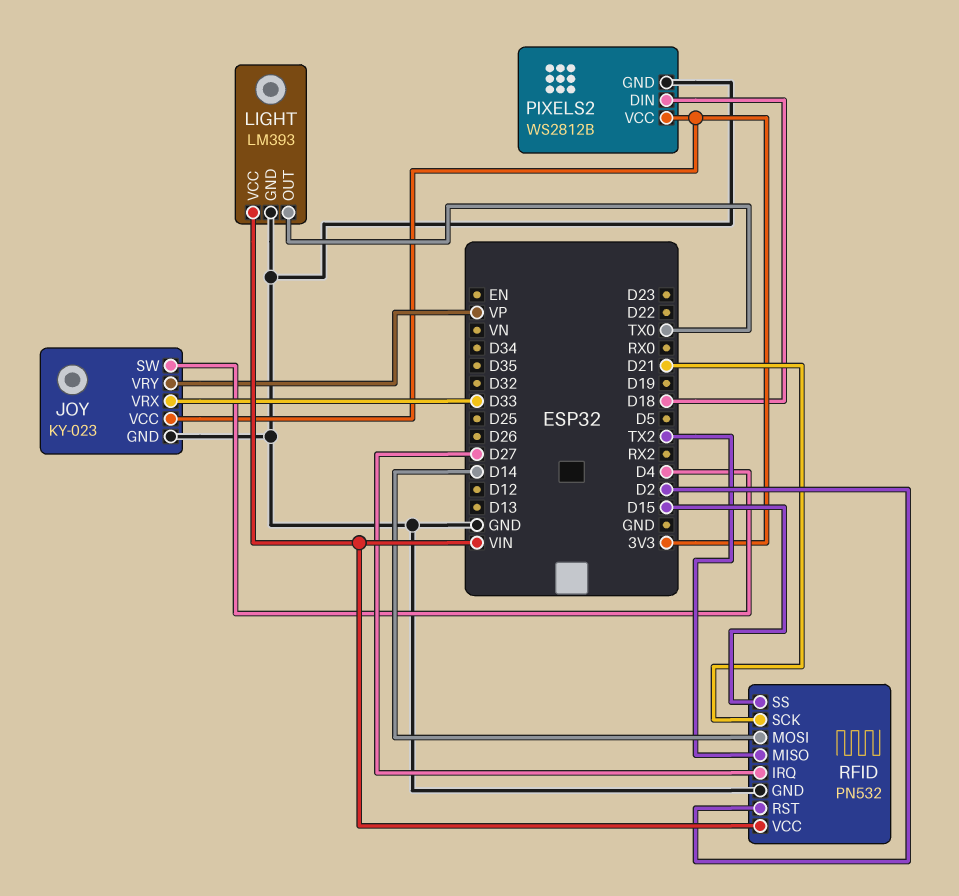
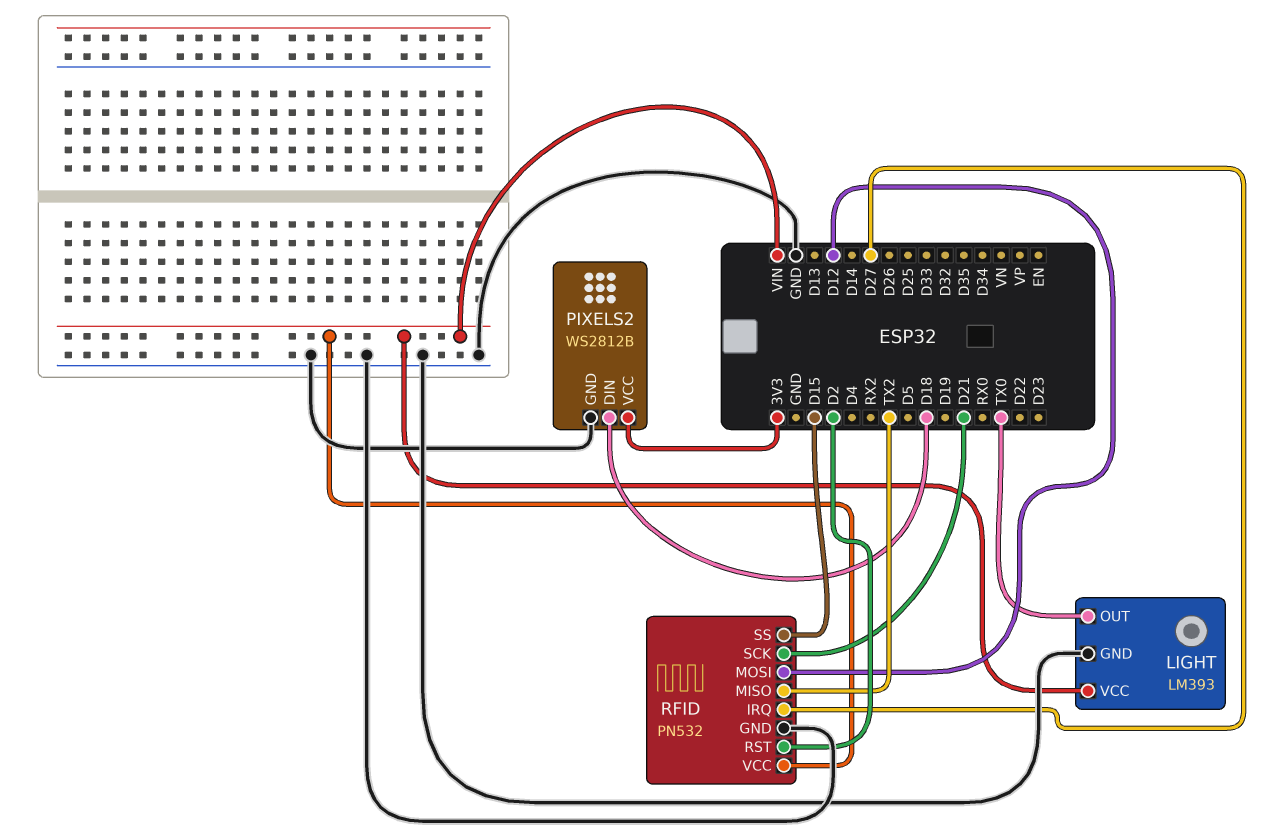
JOY: KY-023 -> none
JOY pin GND: GND -> none
JOY pin SW: D4 -> none
JOY pin VCC: 3V3 -> none
JOY pin VRX: D33 -> none
JOY pin VRY: VP -> none
RFID pin MOSI: D14 -> D12

